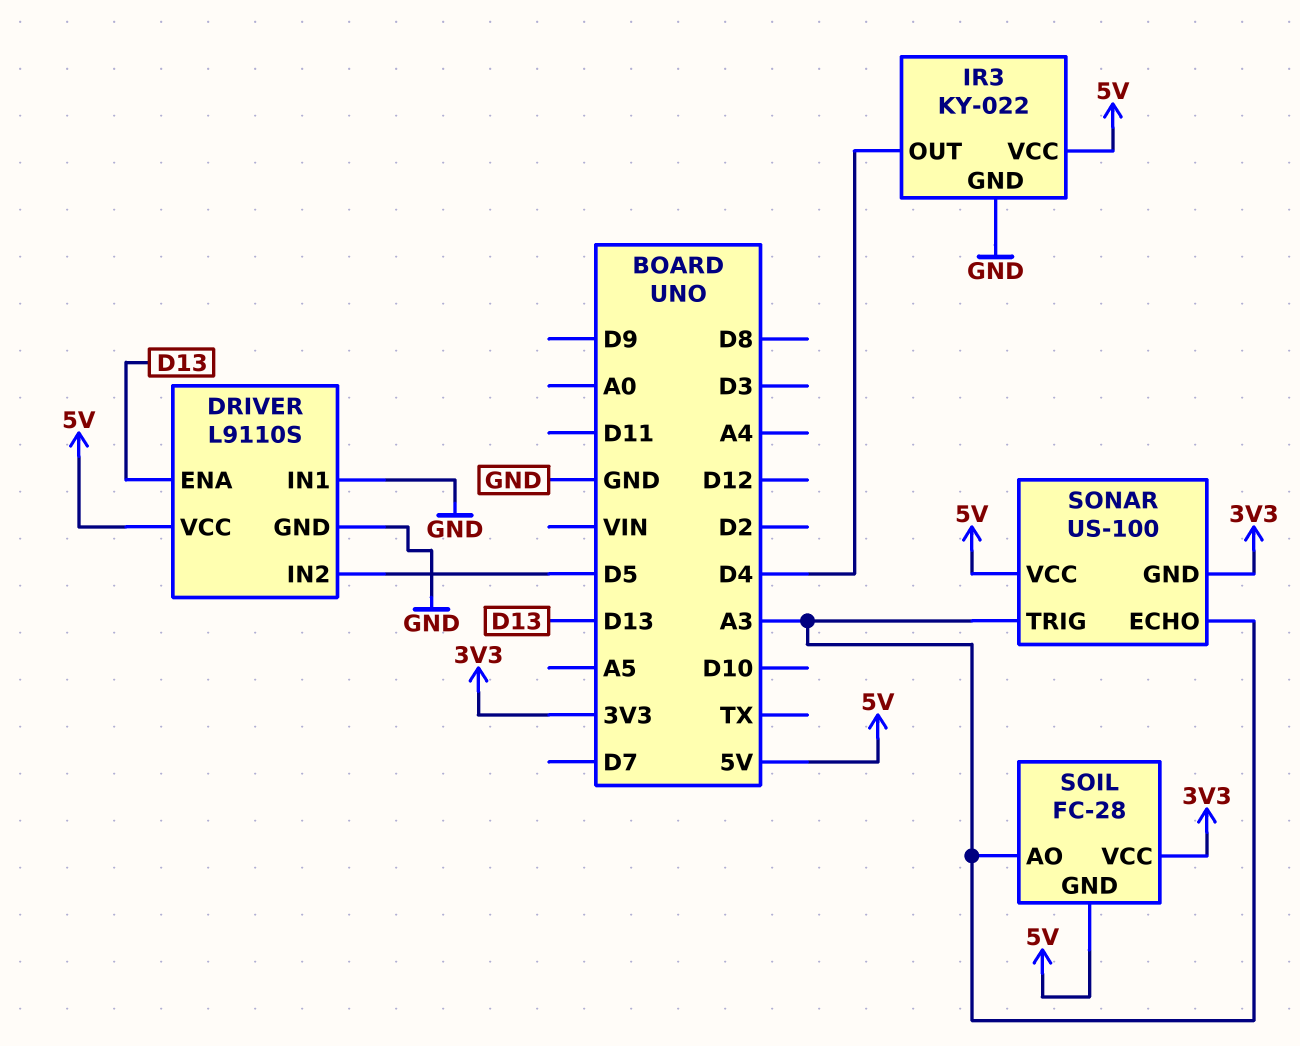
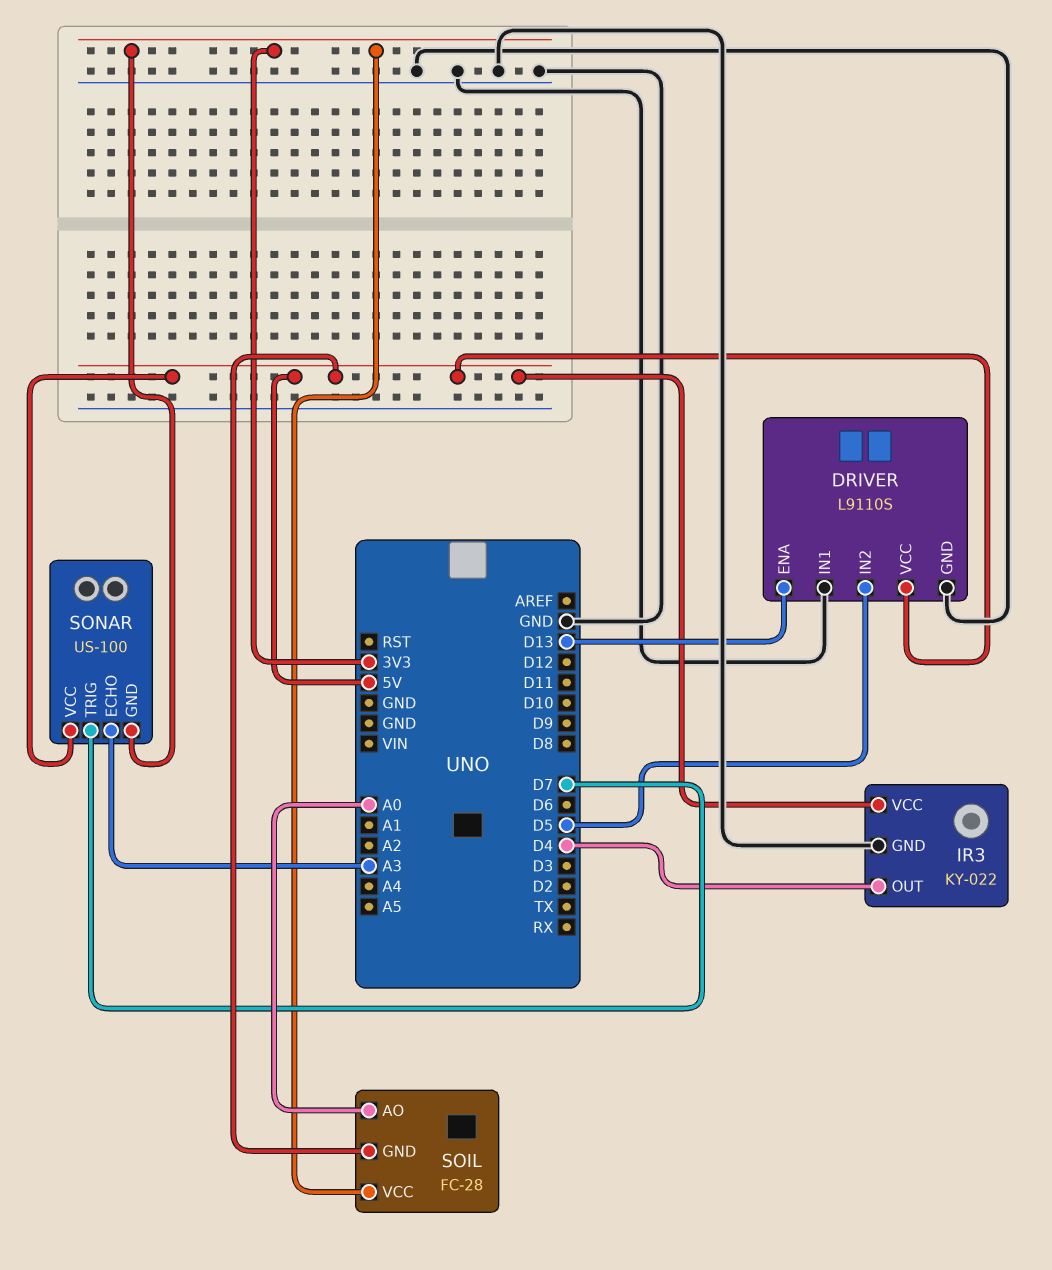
SOIL pin AO: A3 -> A0
SONAR pin TRIG: A3 -> D7

